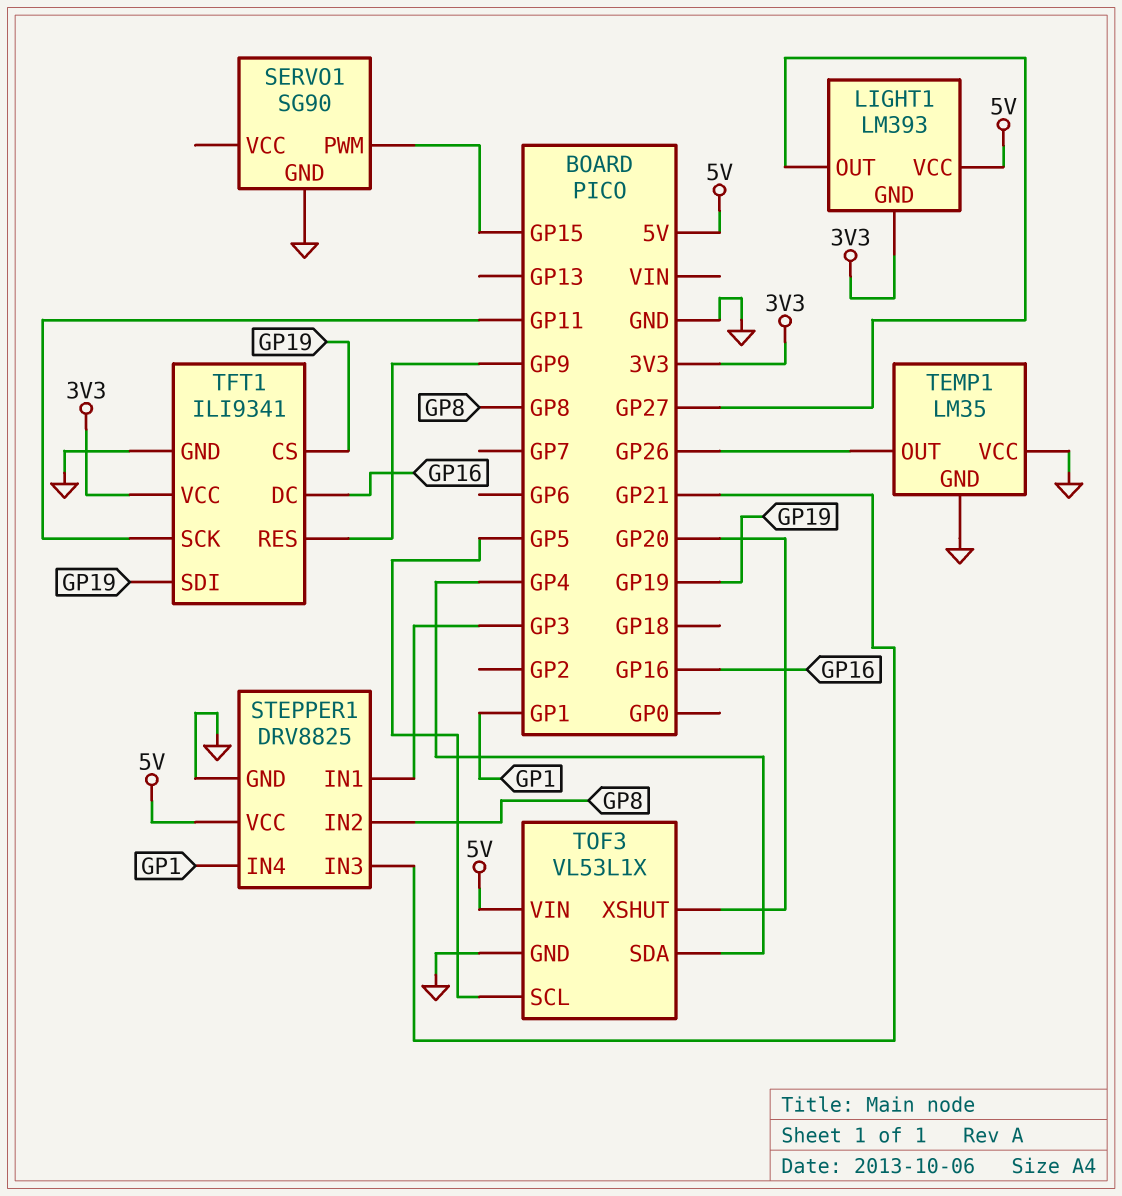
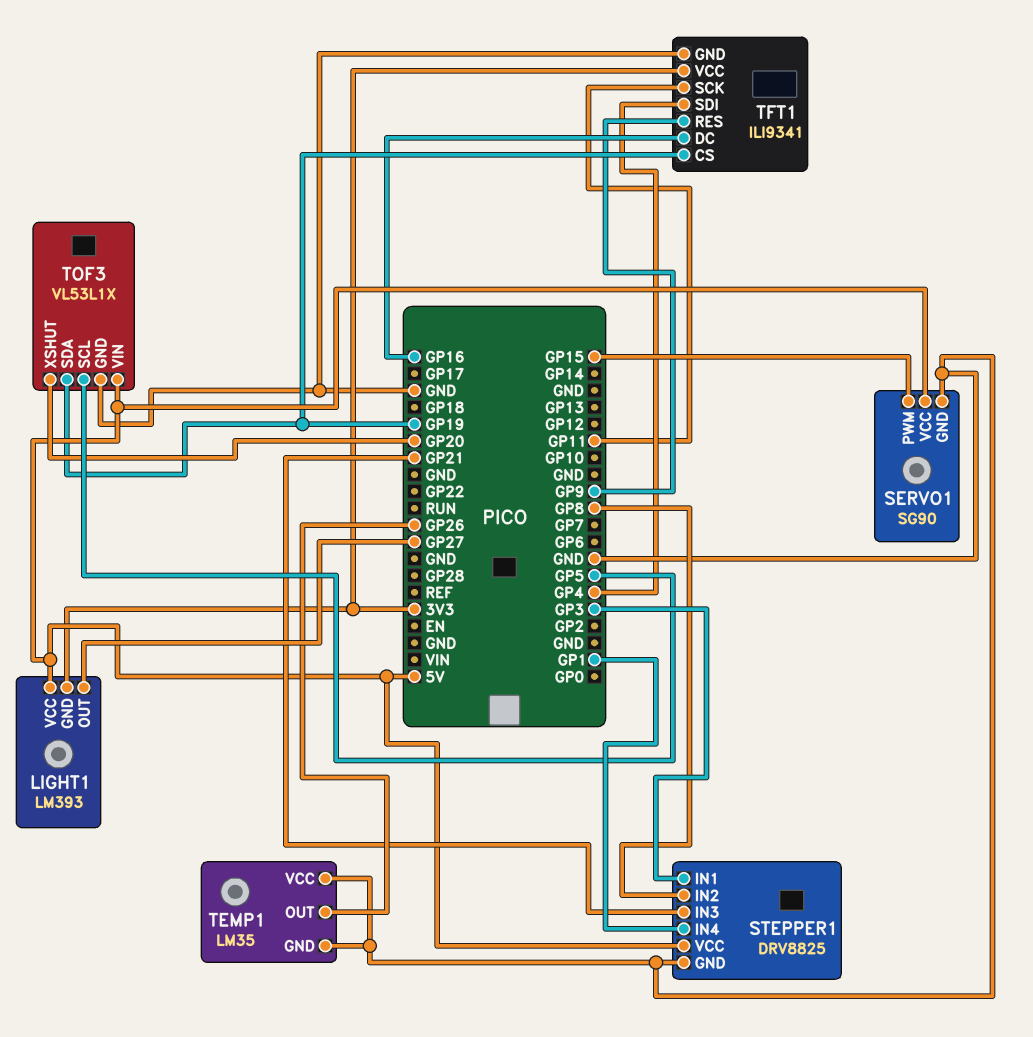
SERVO1 pin VCC: none -> 5V
TFT1 pin SDI: GP19 -> GP4
TOF3 pin SDA: GP4 -> GP19

